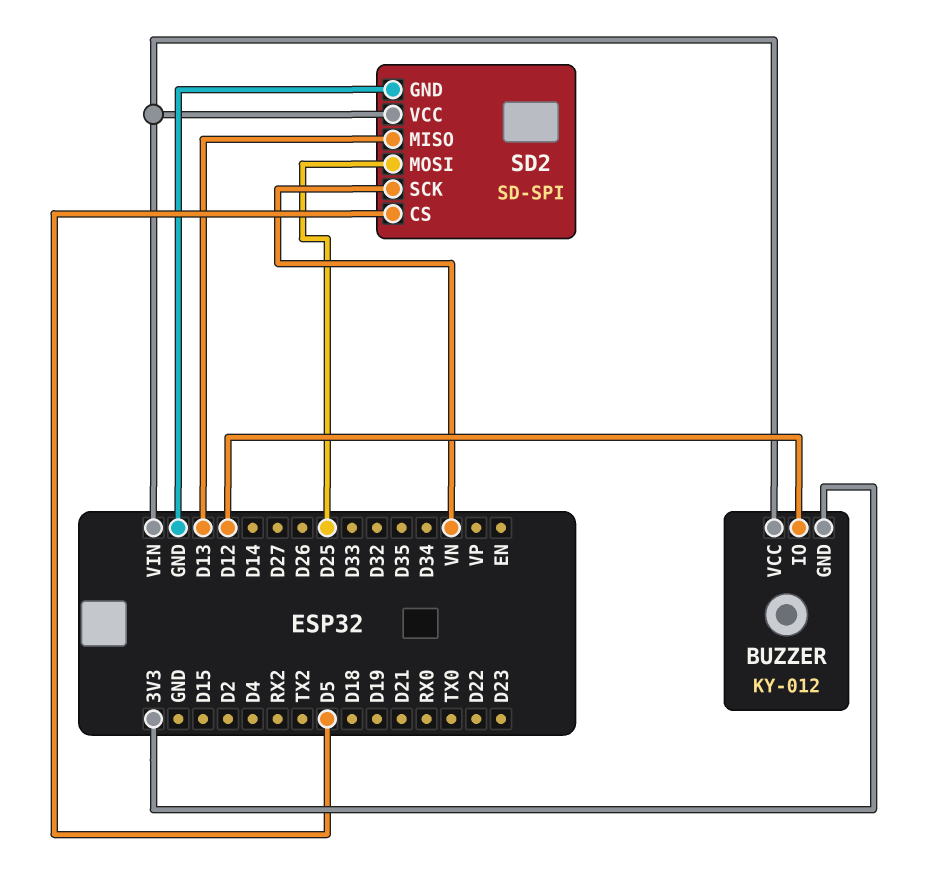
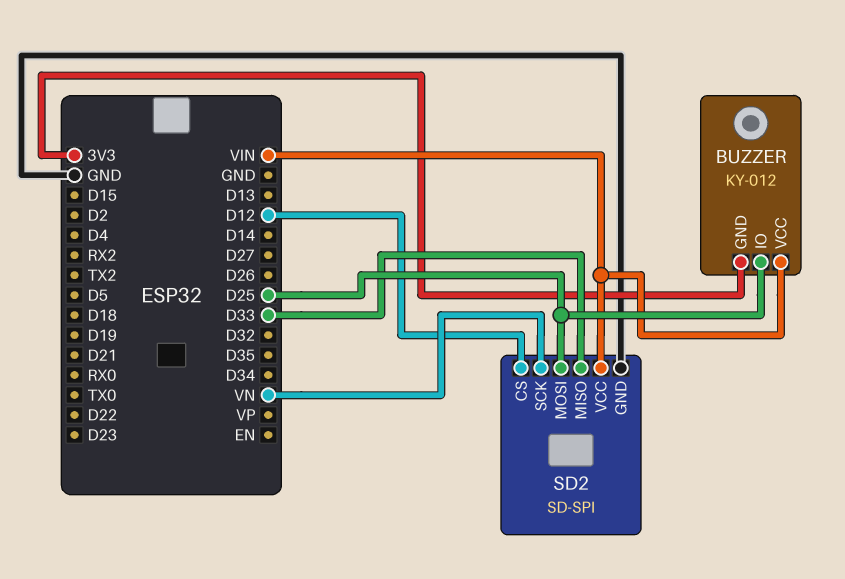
BUZZER pin IO: D12 -> D25
SD2 pin CS: D5 -> D12
SD2 pin MISO: D13 -> D33

